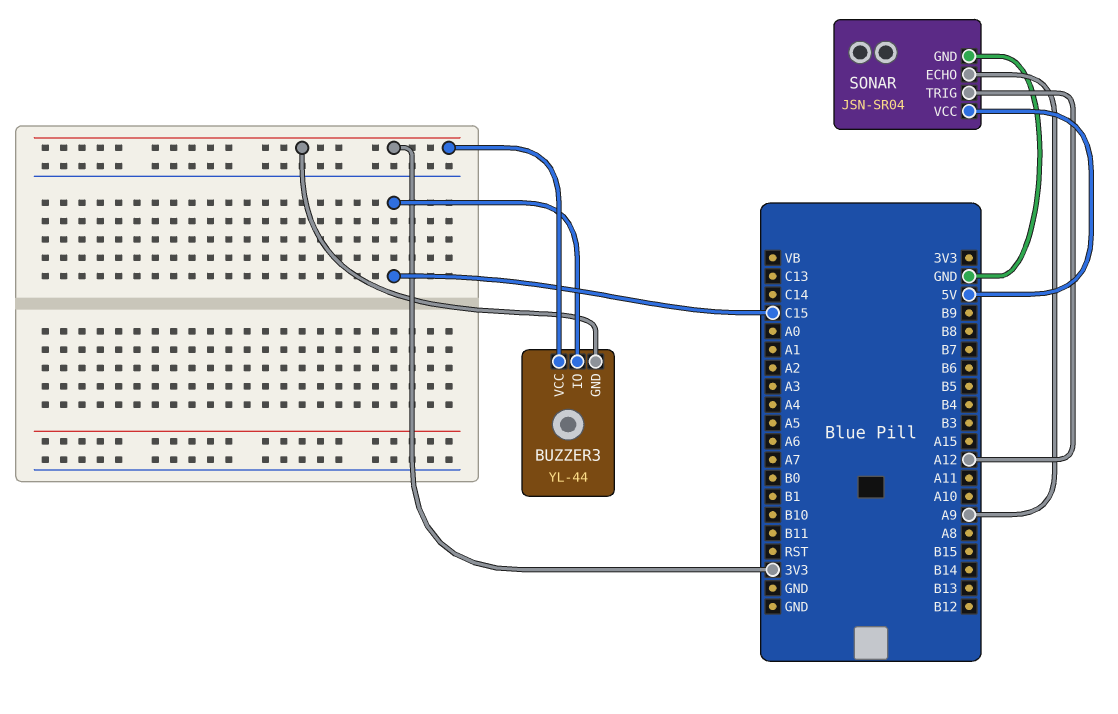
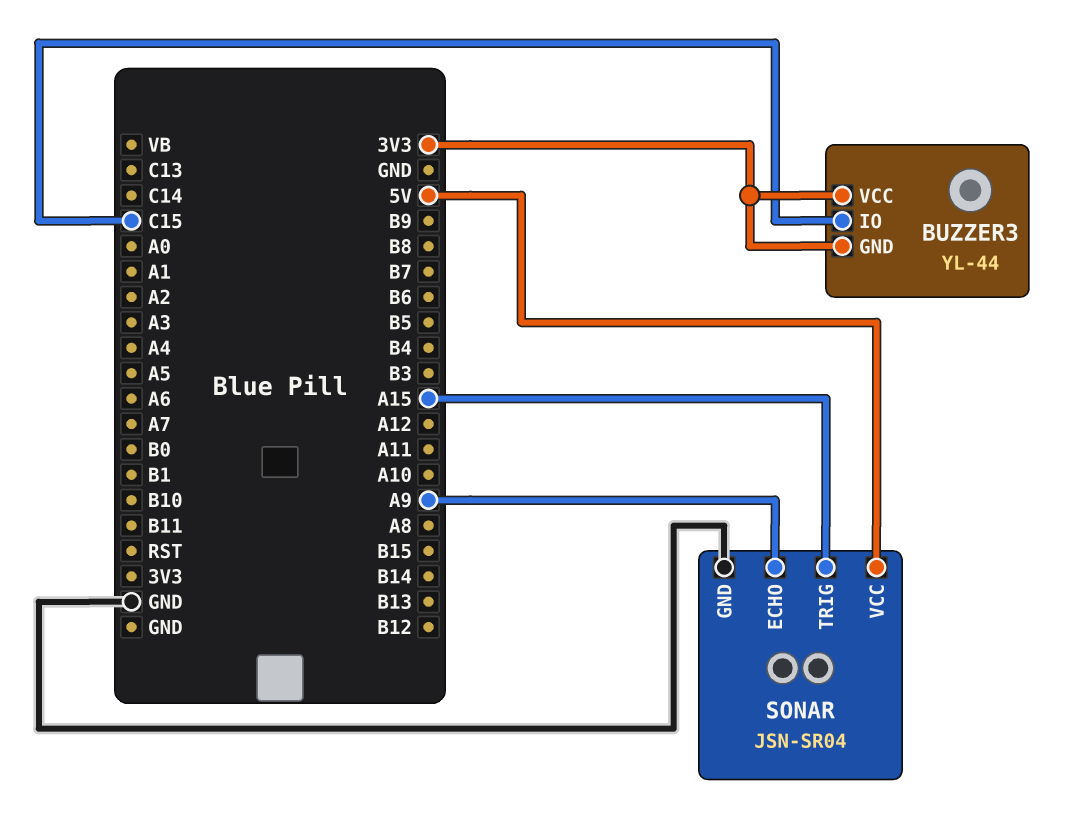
SONAR pin TRIG: A12 -> A15

